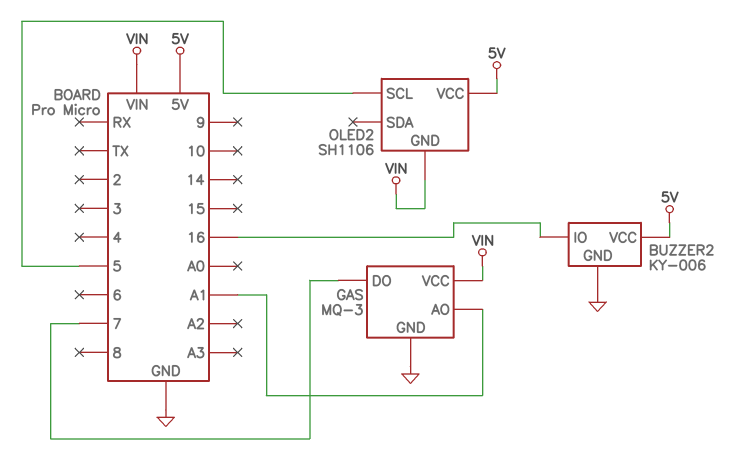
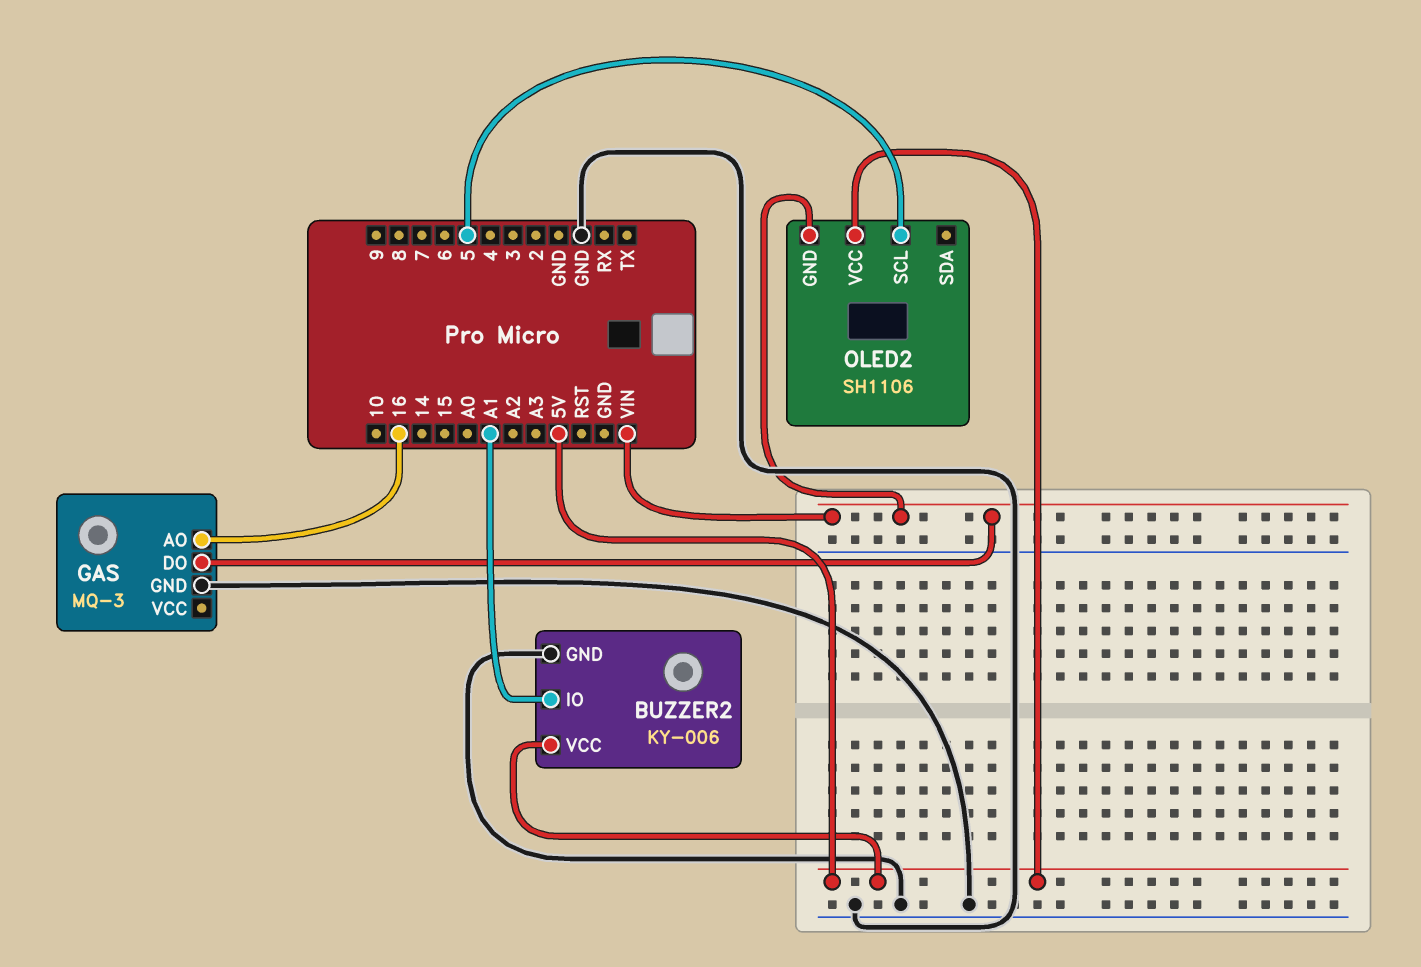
BUZZER2 pin IO: 16 -> A1
GAS pin AO: A1 -> 16
GAS pin DO: 7 -> VIN
GAS pin VCC: VIN -> none

